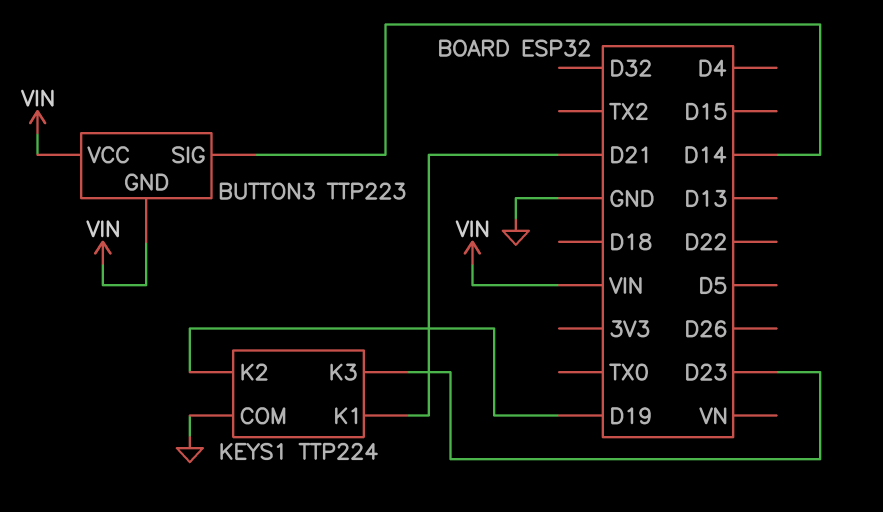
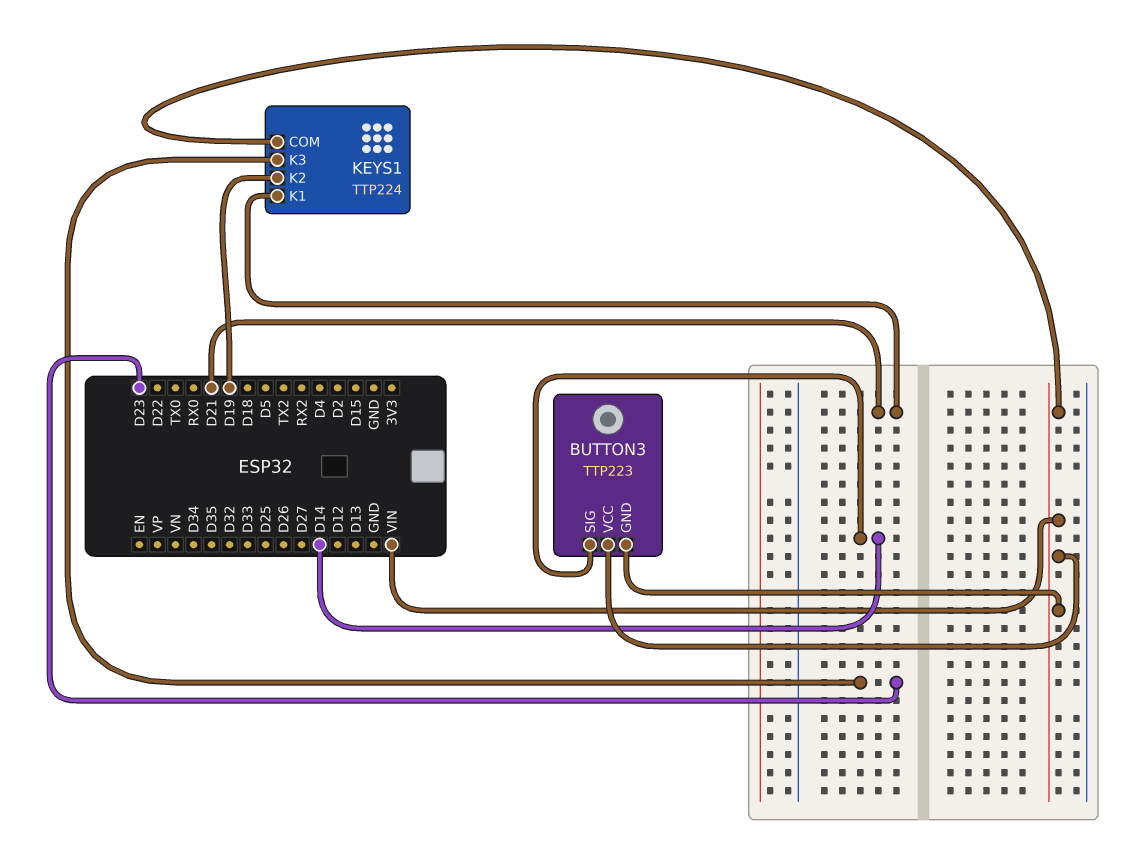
KEYS1 pin COM: GND -> VIN

